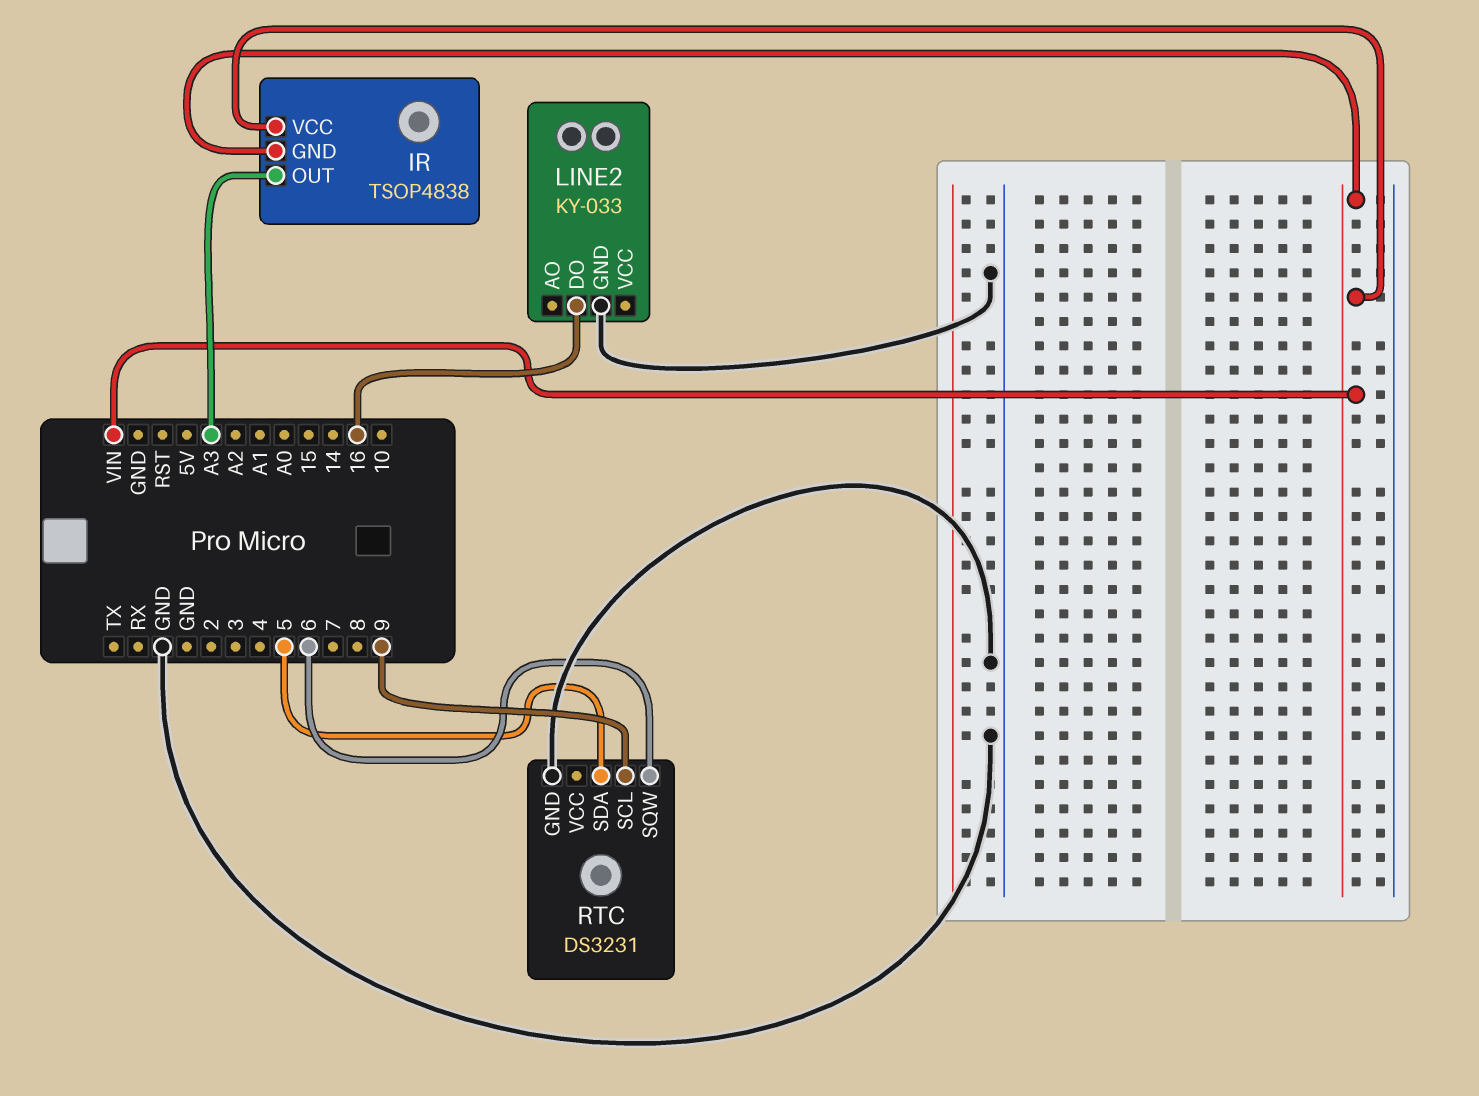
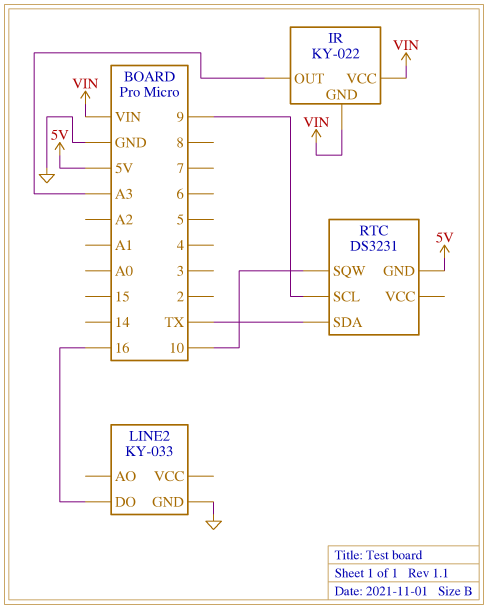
IR: TSOP4838 -> KY-022
RTC pin GND: GND -> 5V
RTC pin SDA: 5 -> TX
RTC pin SQW: 6 -> 10

